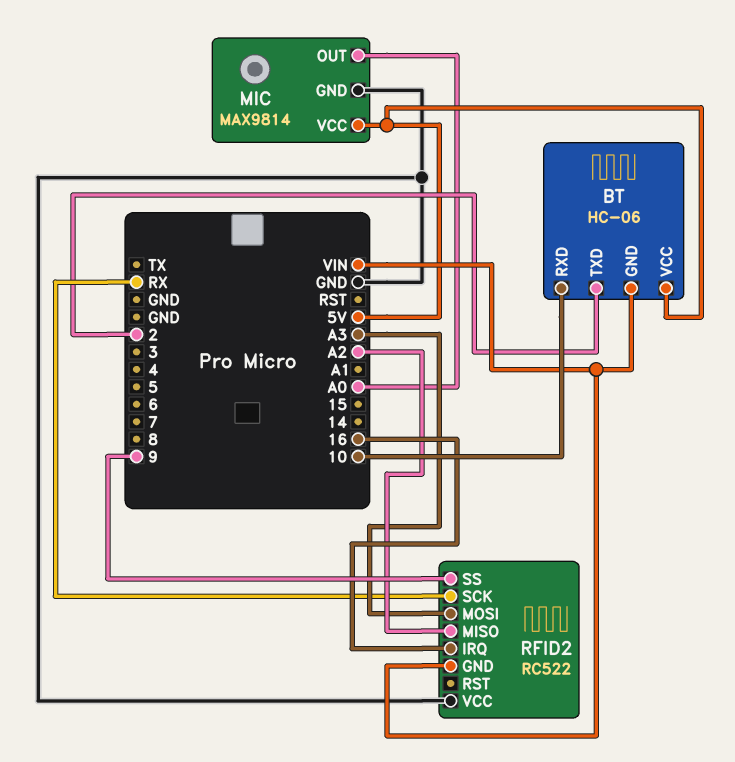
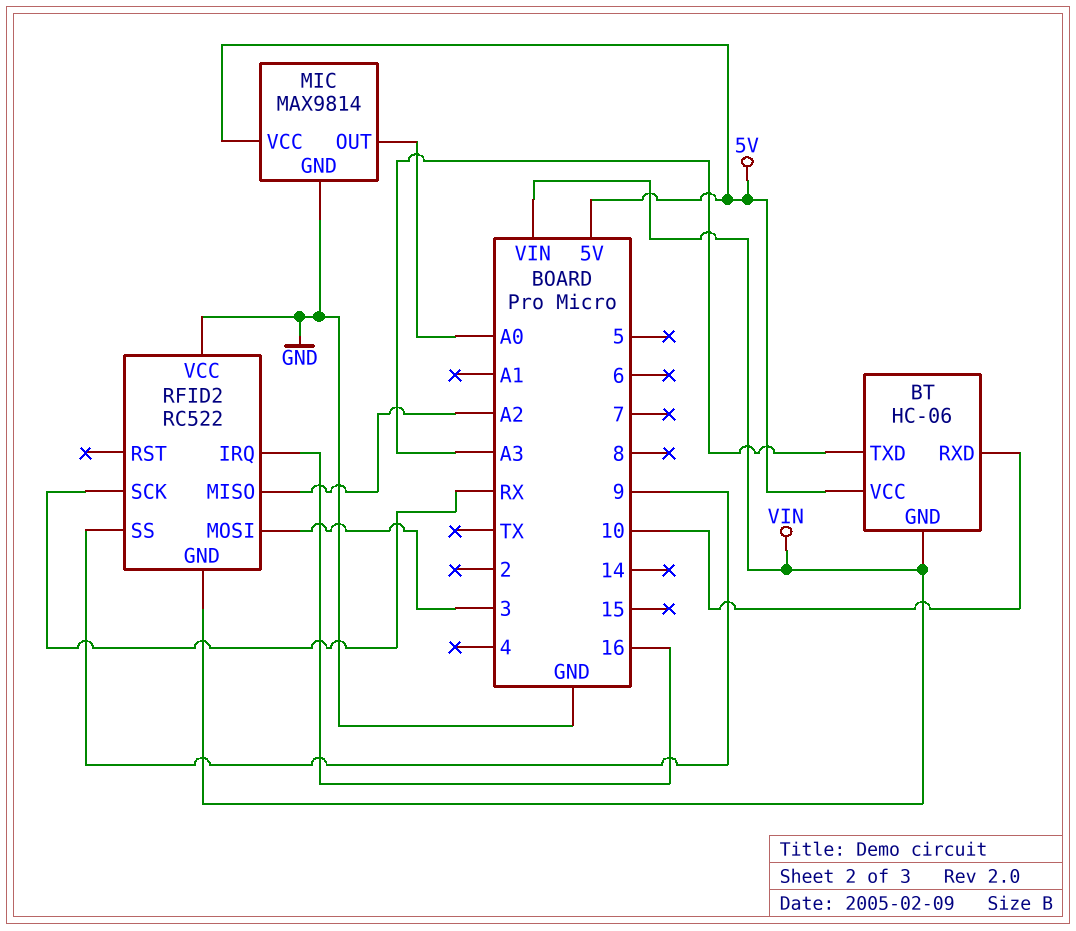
BT pin TXD: 2 -> A3
RFID2 pin MOSI: A3 -> 3

